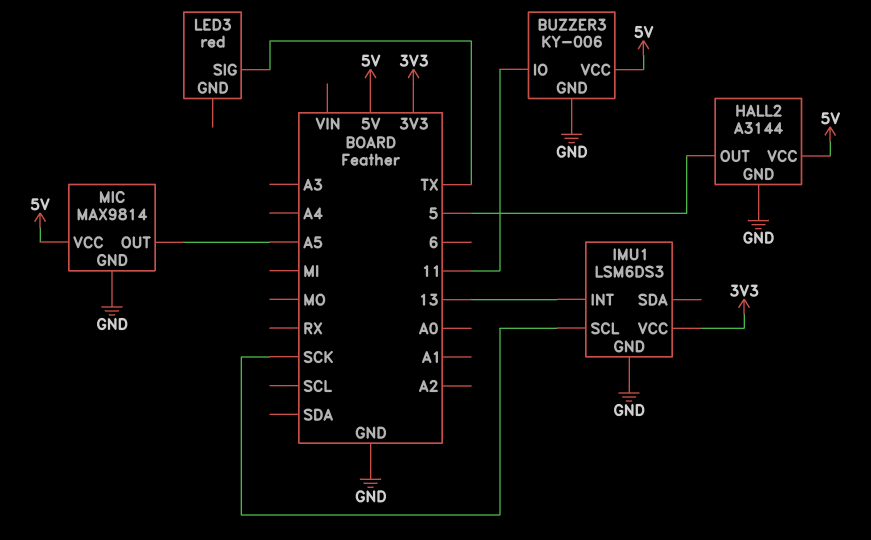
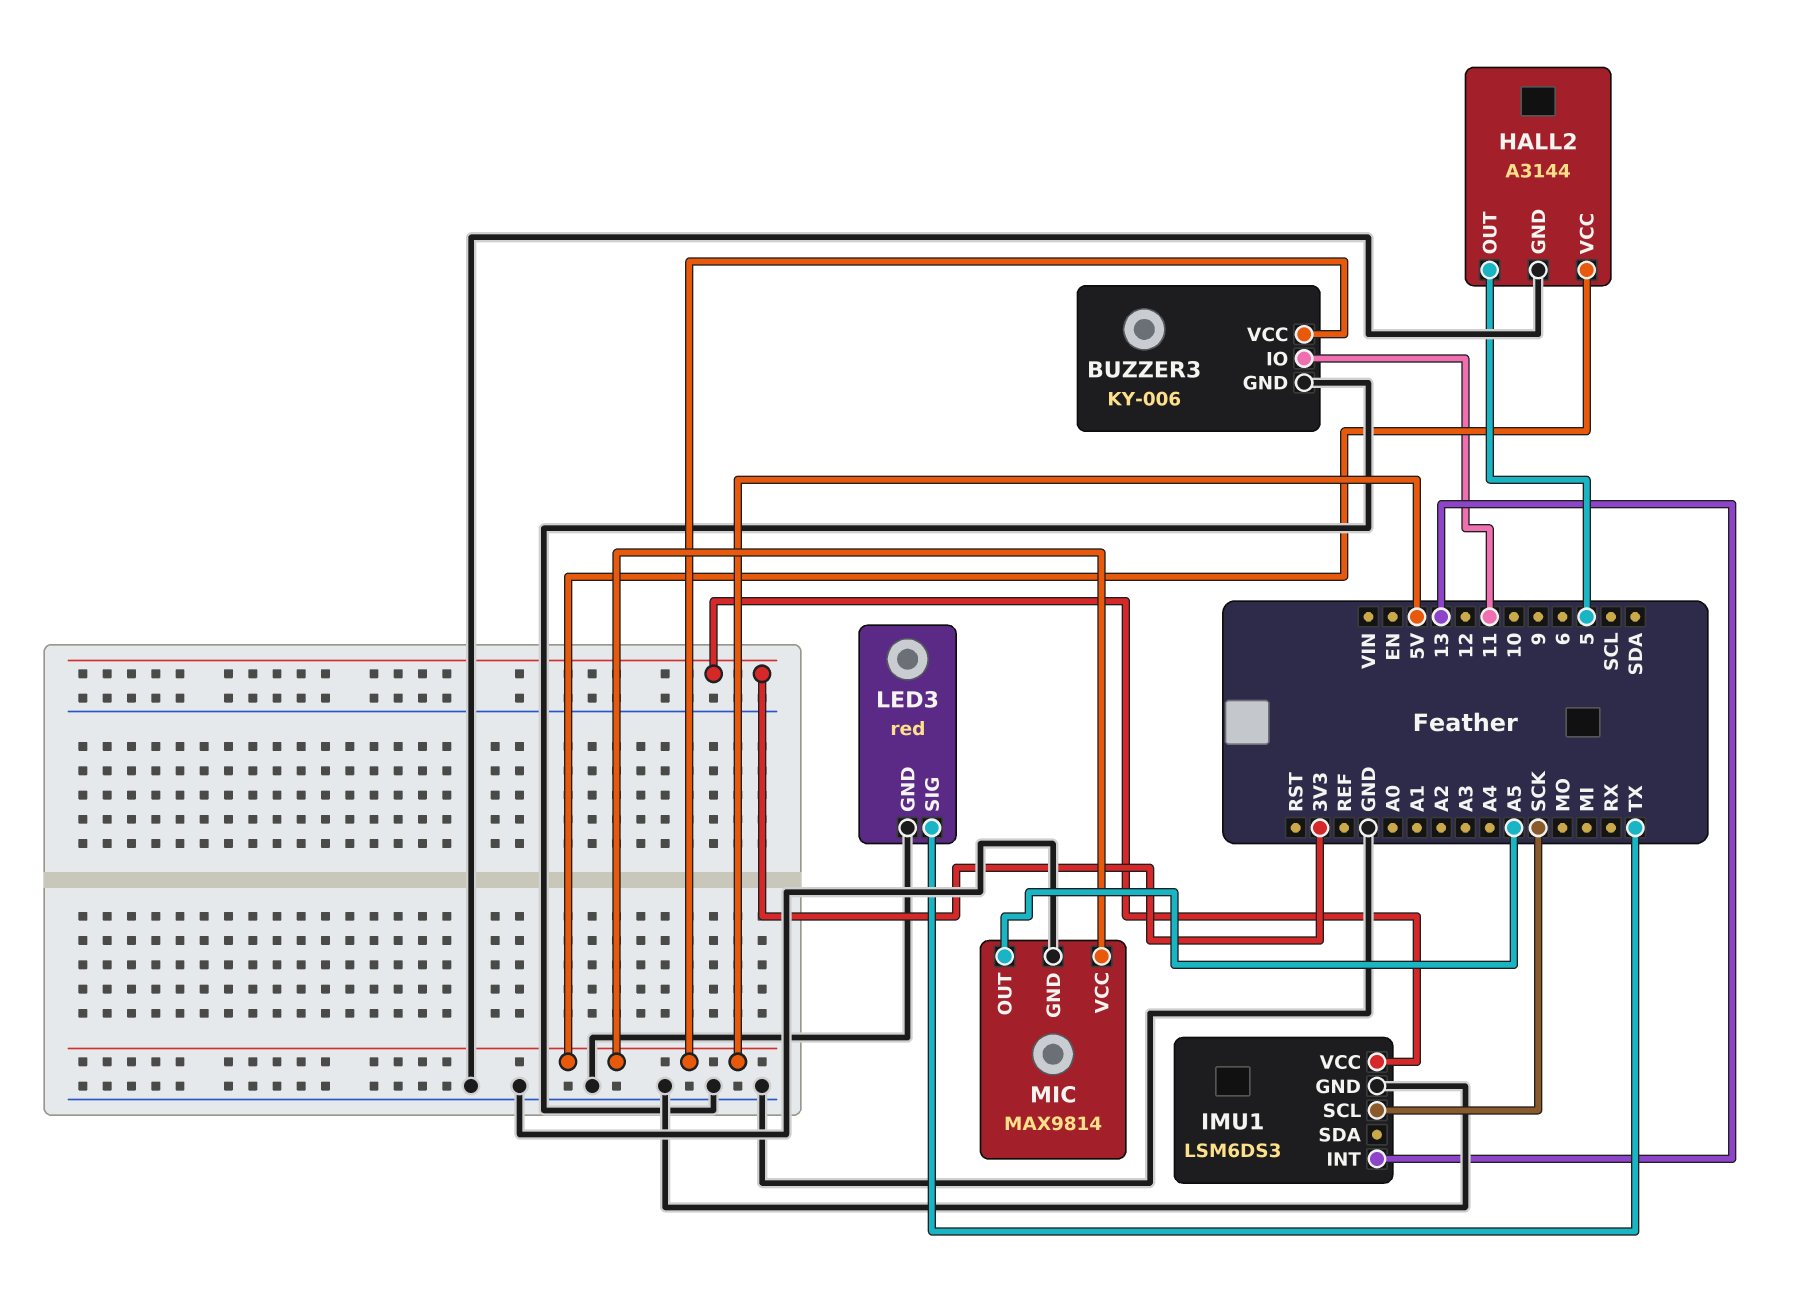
LED3 pin GND: none -> GND

